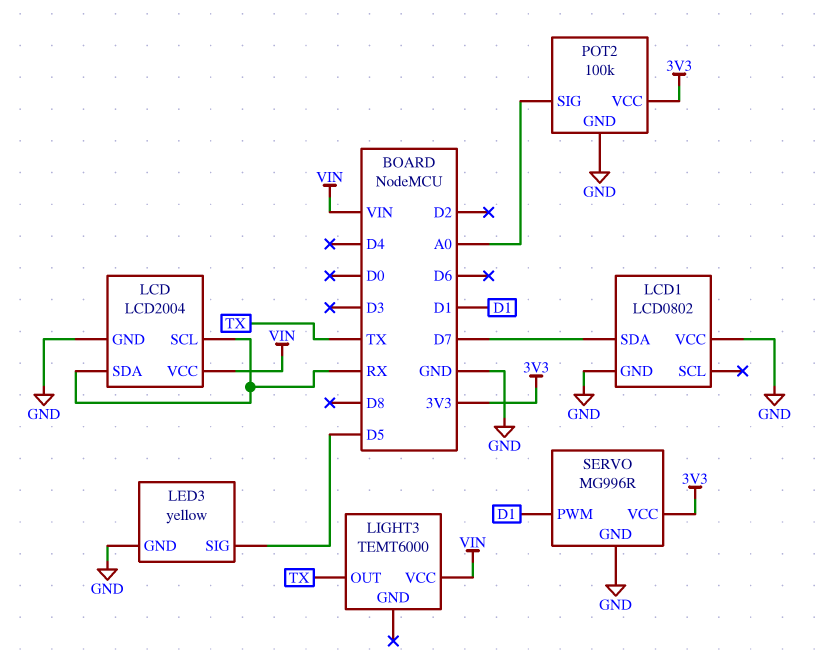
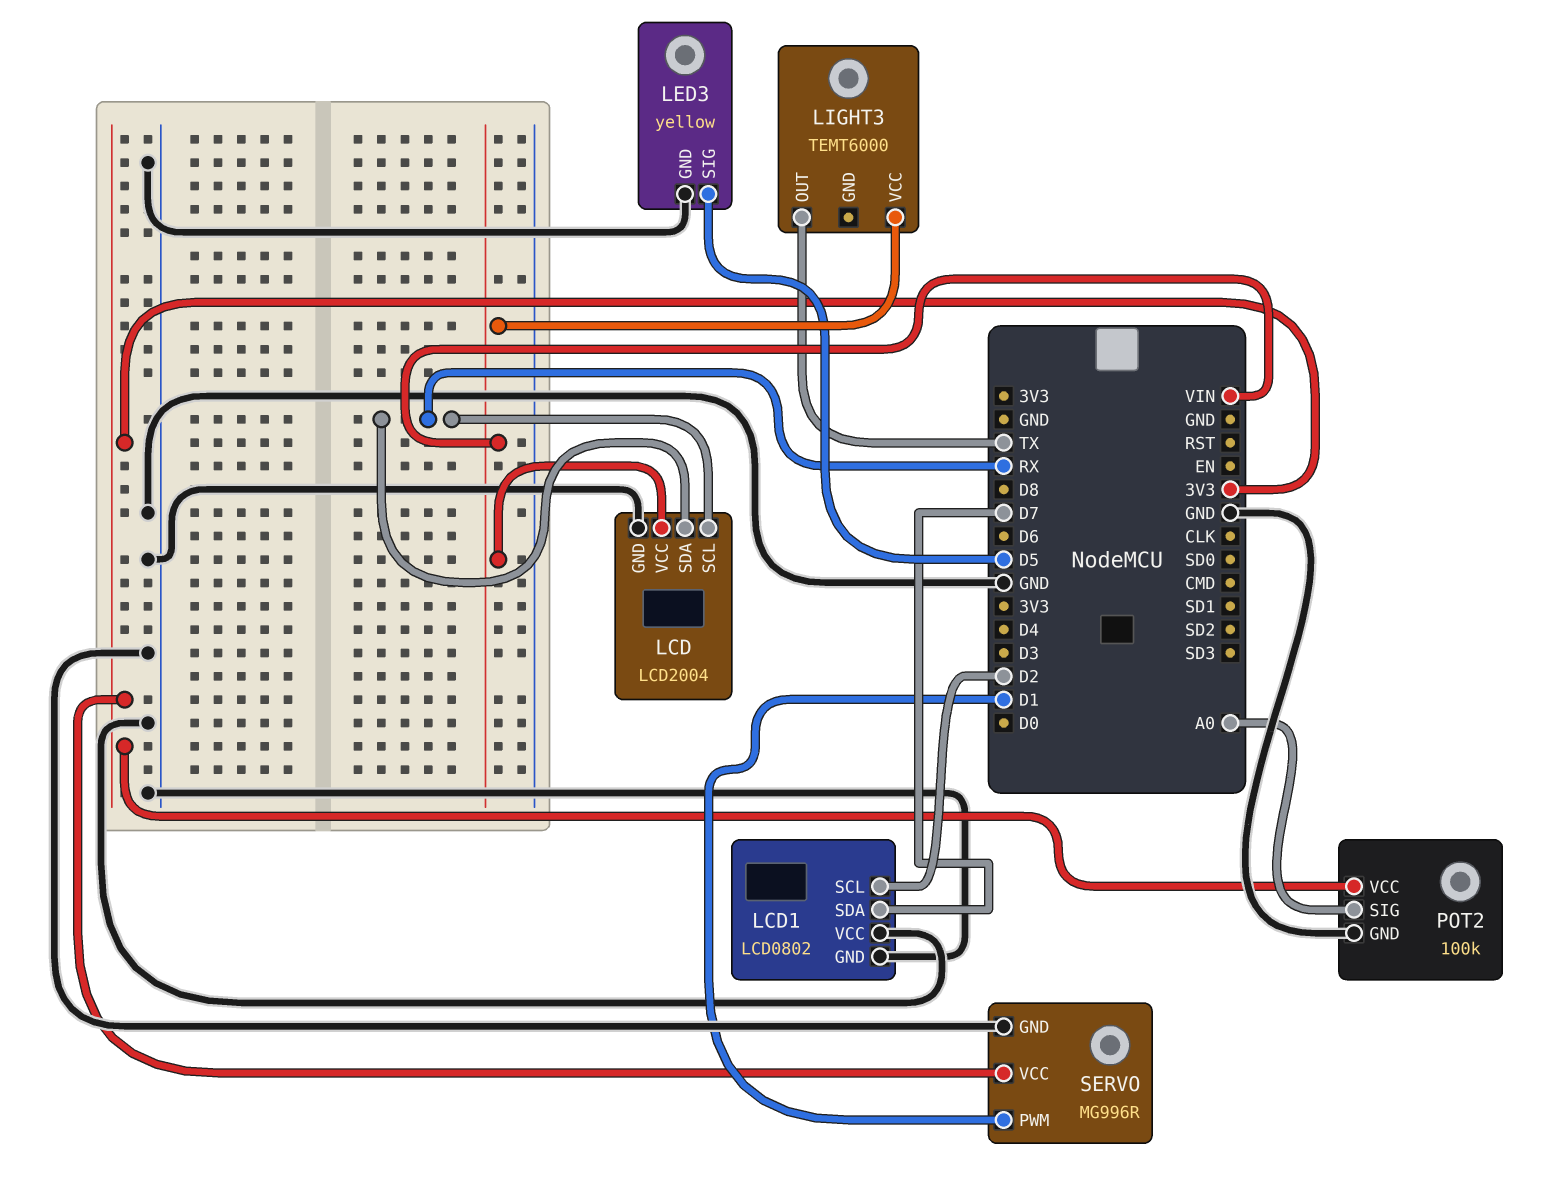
LCD1 pin SCL: none -> D2

